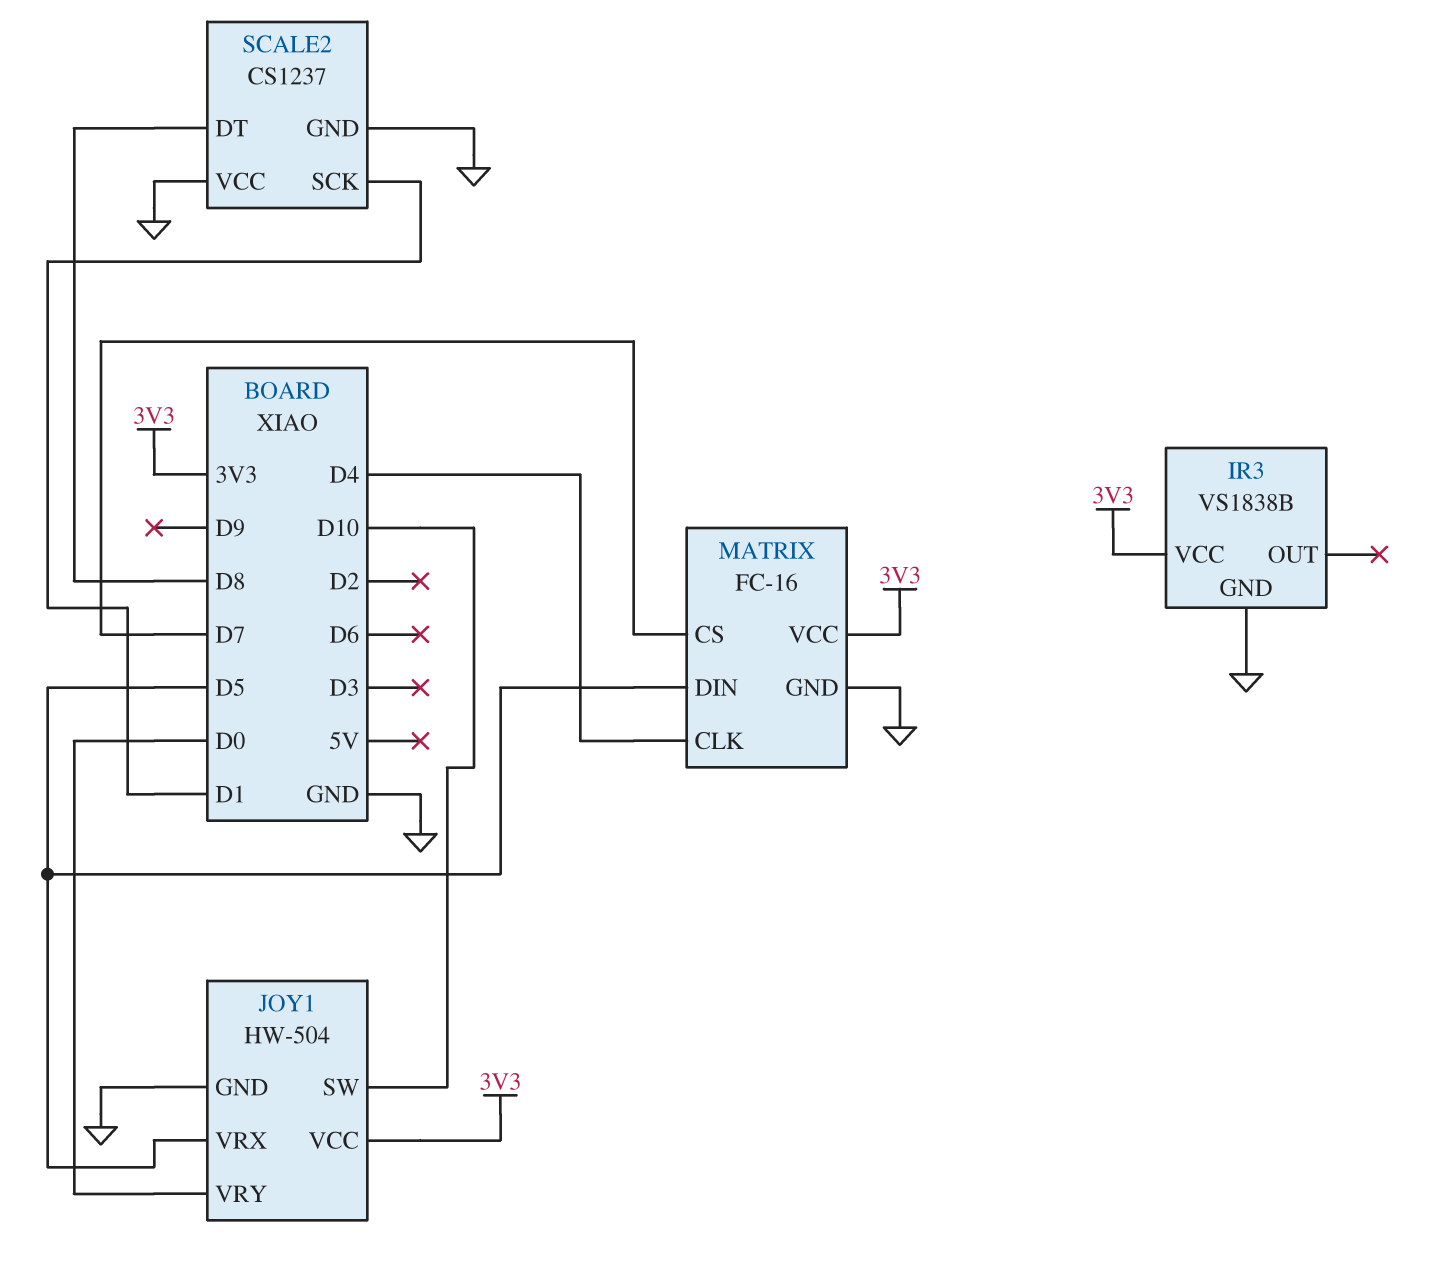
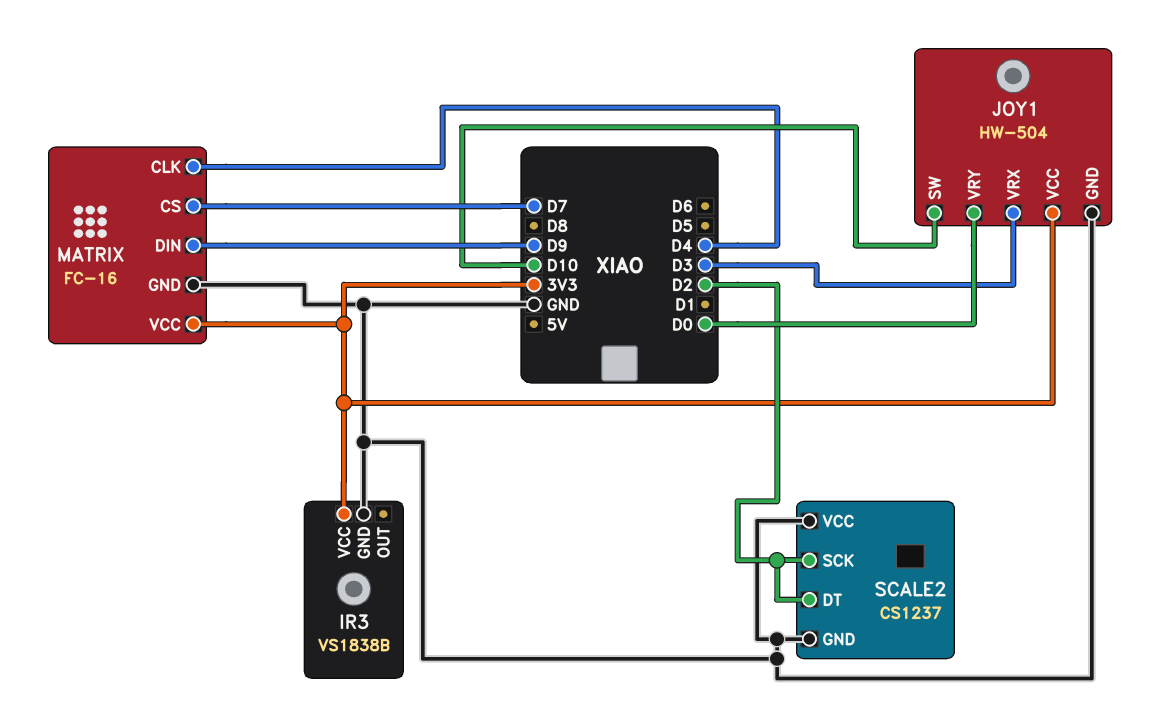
JOY1 pin VRX: D5 -> D3
MATRIX pin DIN: D5 -> D9
SCALE2 pin DT: D8 -> D2
SCALE2 pin SCK: D1 -> D2

